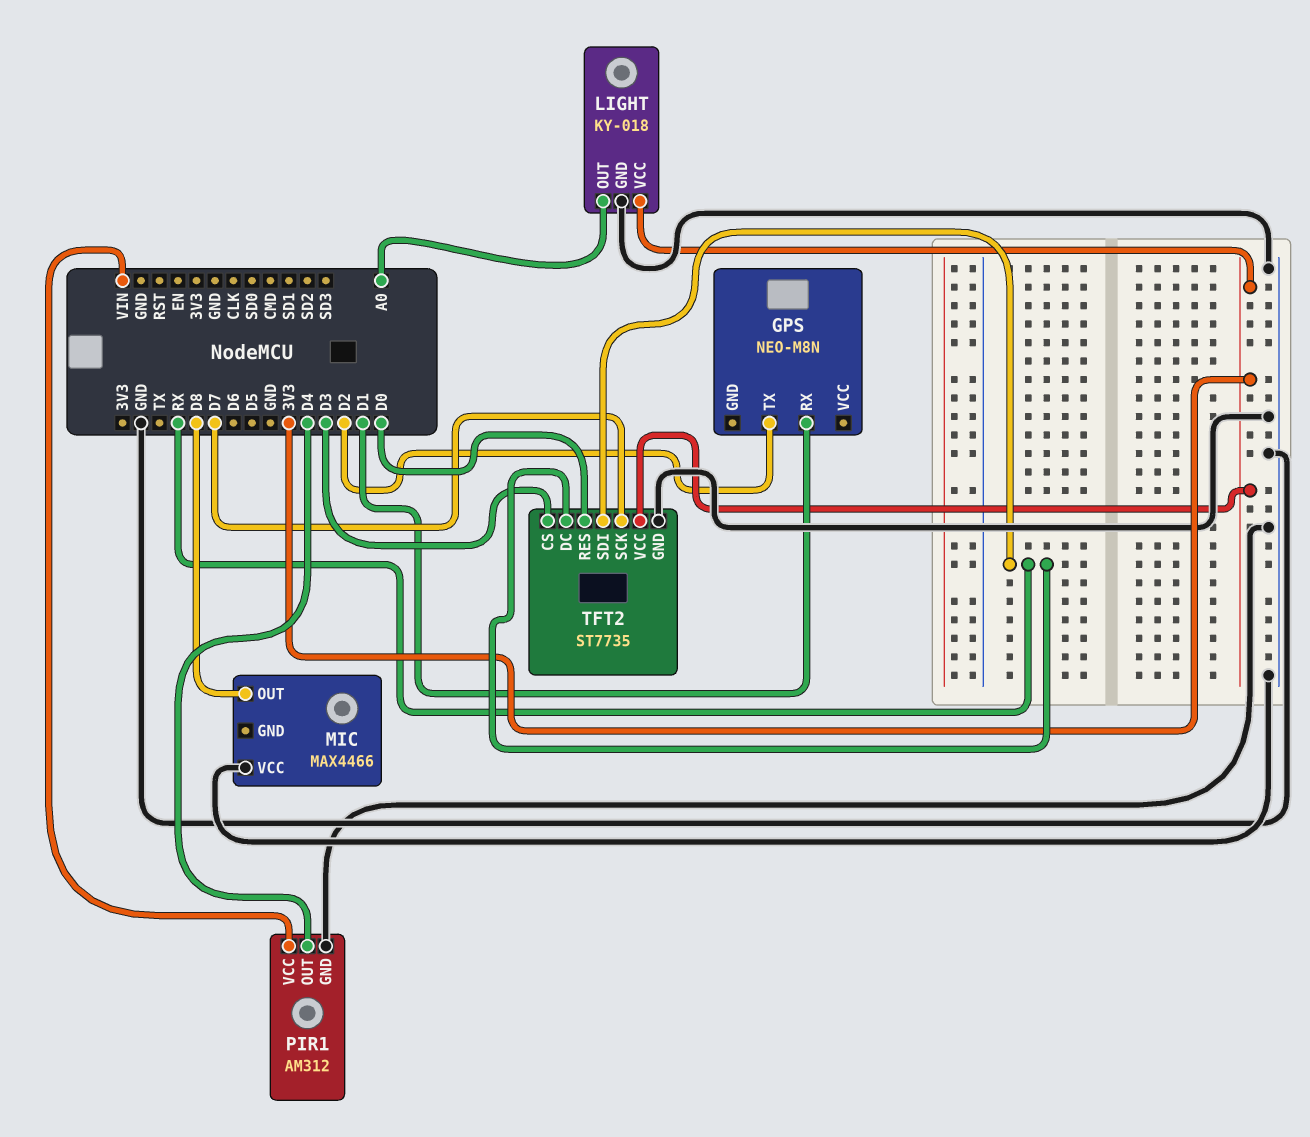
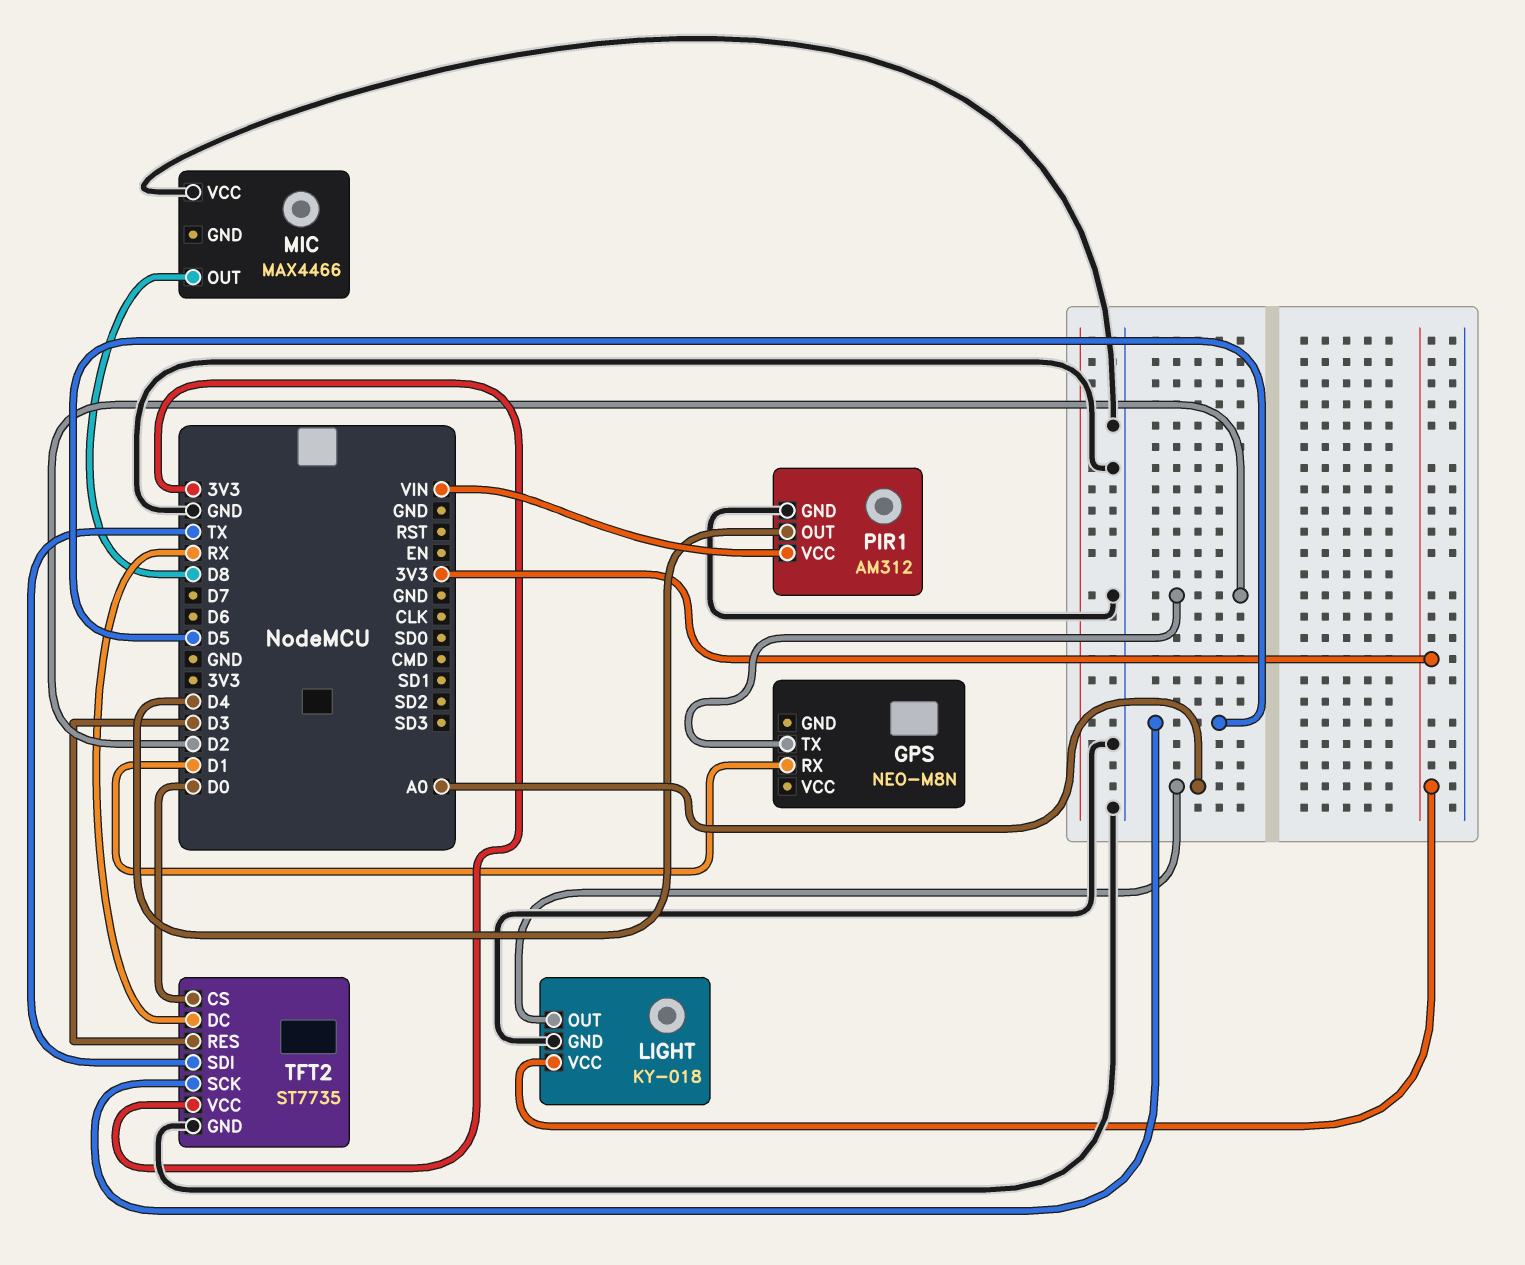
TFT2 pin CS: D3 -> D0
TFT2 pin RES: D0 -> D3
TFT2 pin SCK: D7 -> D5
TFT2 pin SDI: RX -> TX

